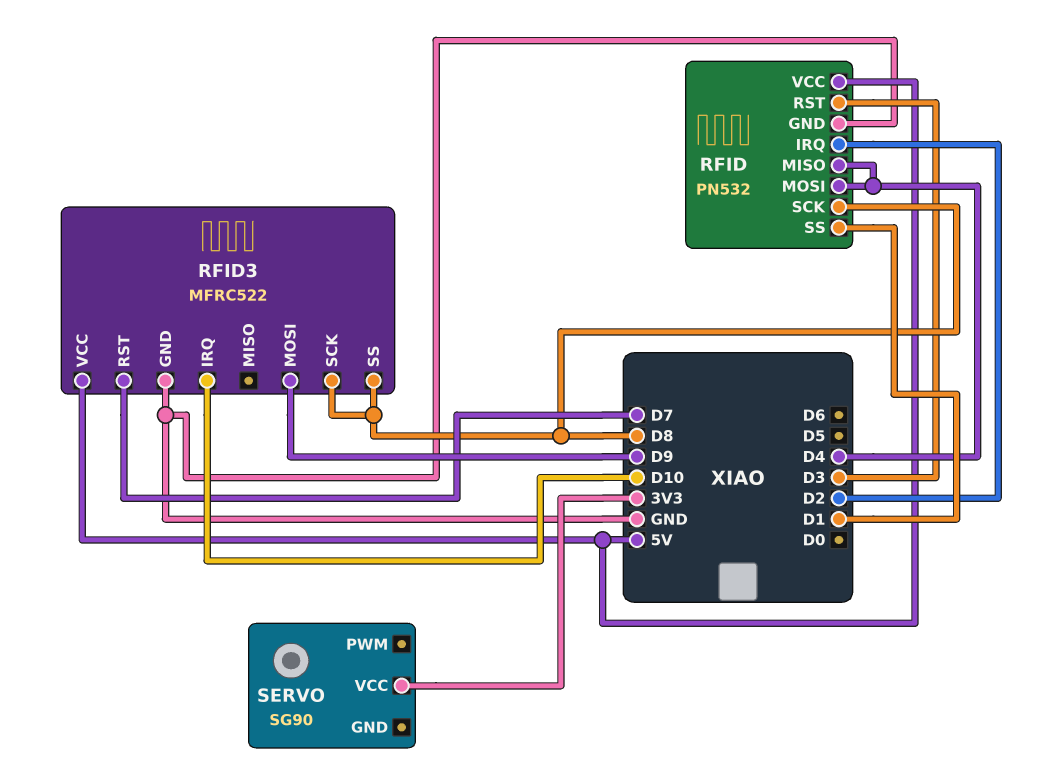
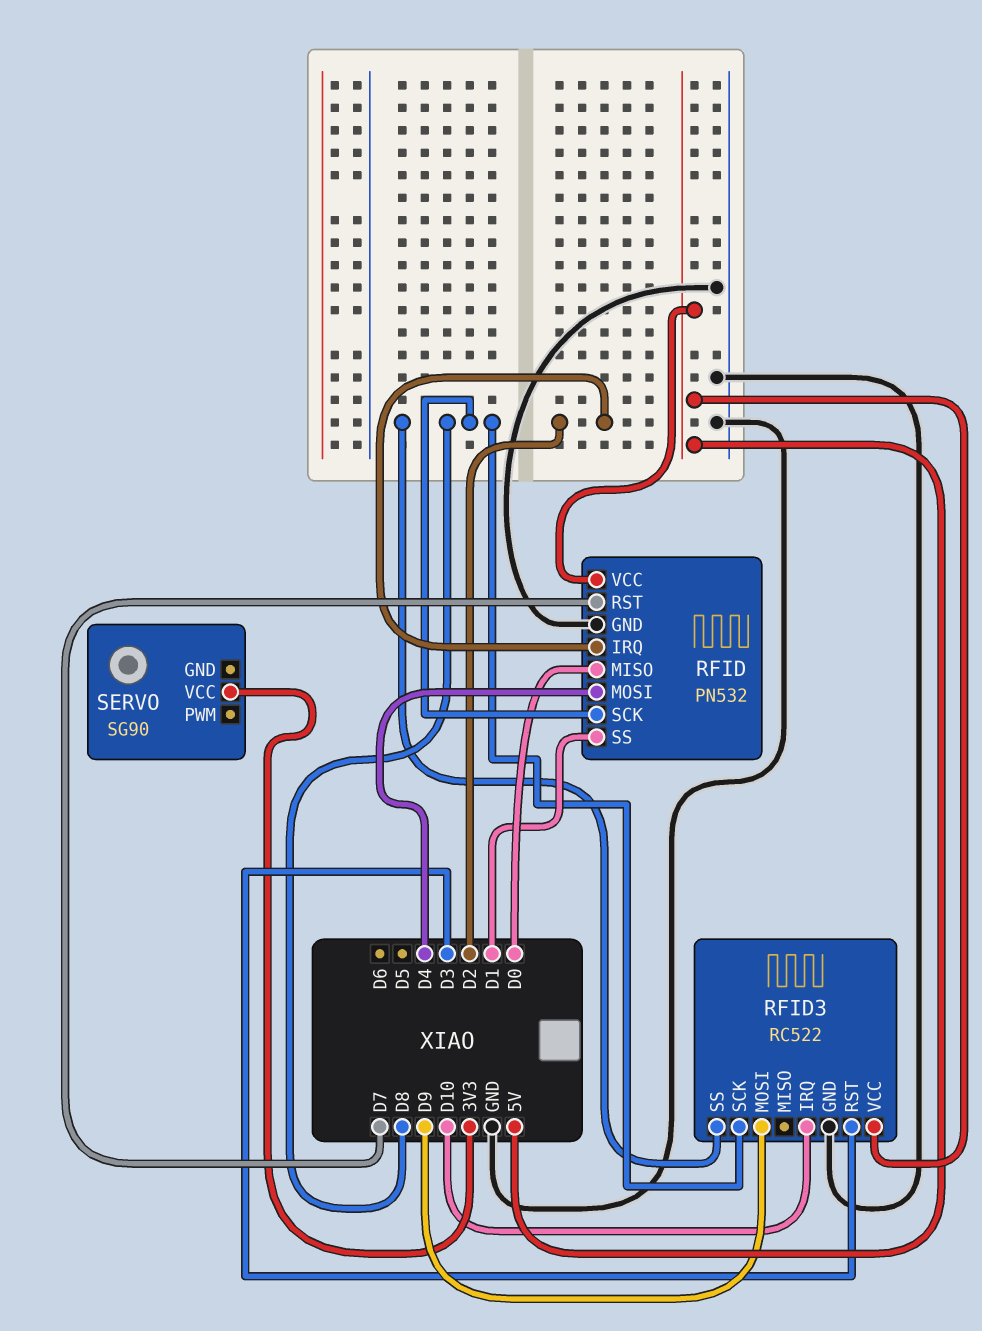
RFID pin MISO: D4 -> D0
RFID pin RST: D3 -> D7
RFID3: MFRC522 -> RC522
RFID3 pin RST: D7 -> D3

